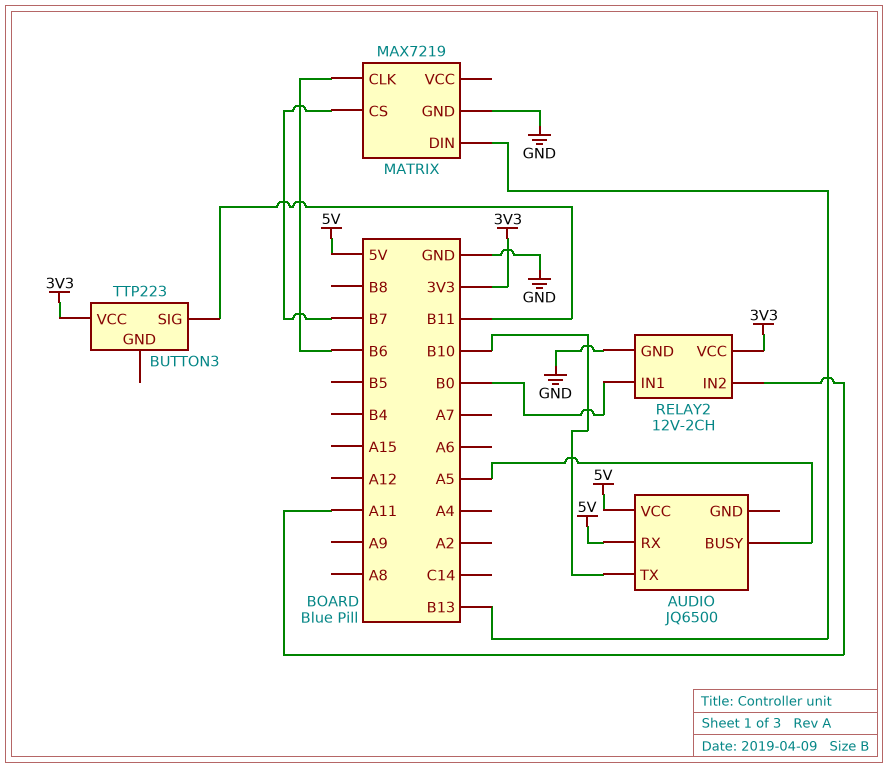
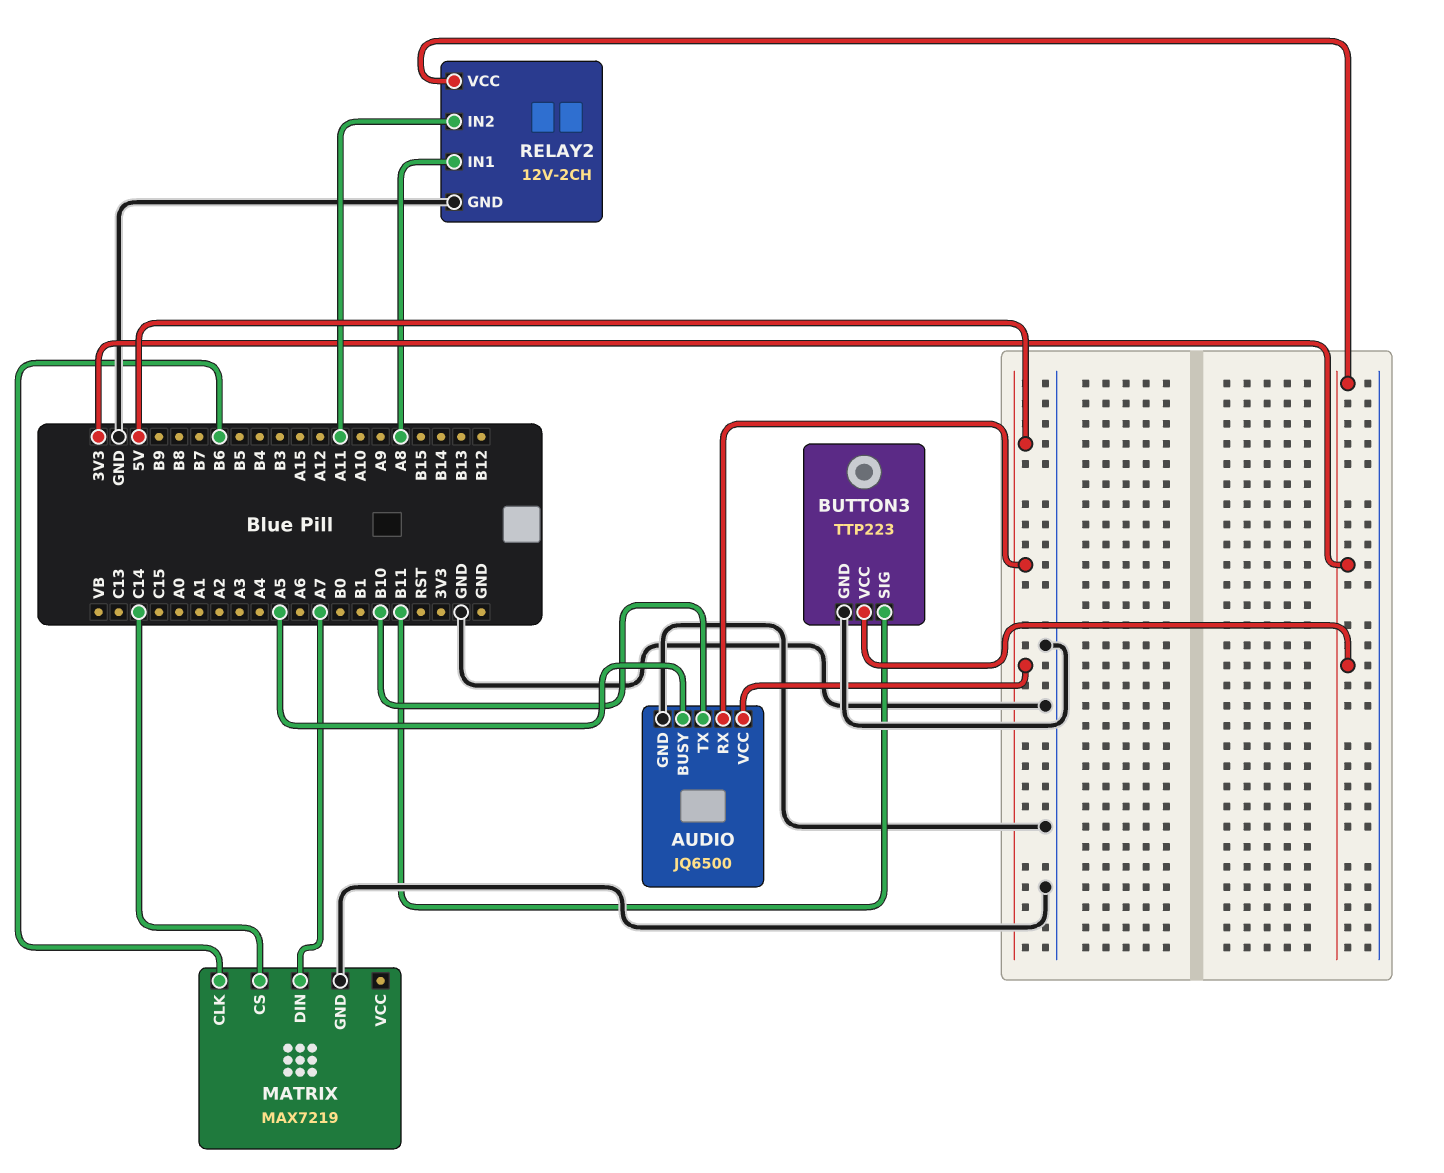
AUDIO pin GND: none -> GND
BUTTON3 pin GND: none -> GND
MATRIX pin CS: B7 -> C14
MATRIX pin DIN: B13 -> A7
RELAY2 pin IN1: B0 -> A8

